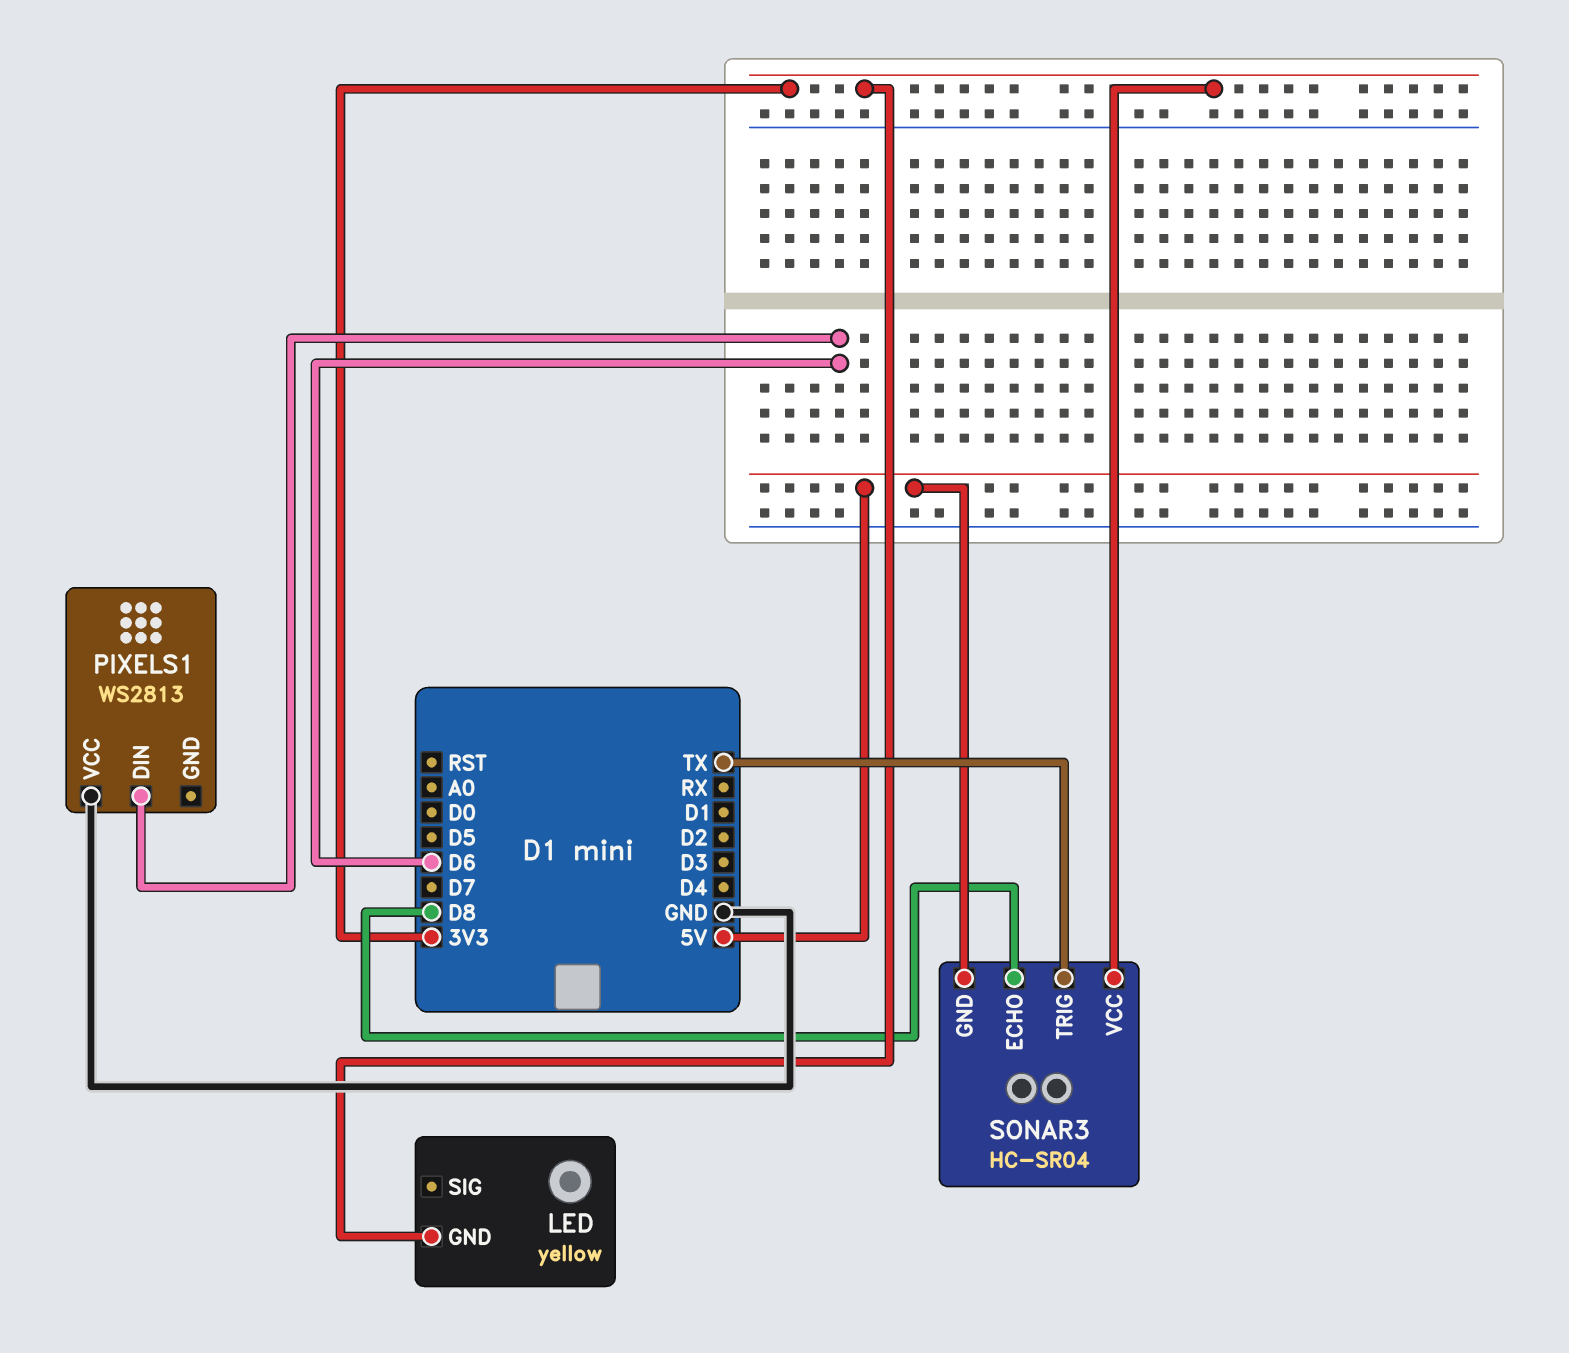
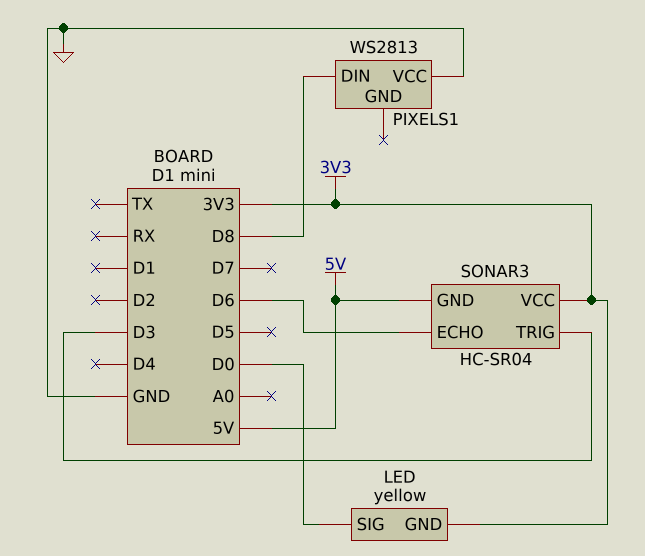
LED pin SIG: none -> D0
PIXELS1 pin DIN: D6 -> D8
SONAR3 pin ECHO: D8 -> D6
SONAR3 pin TRIG: TX -> D3

